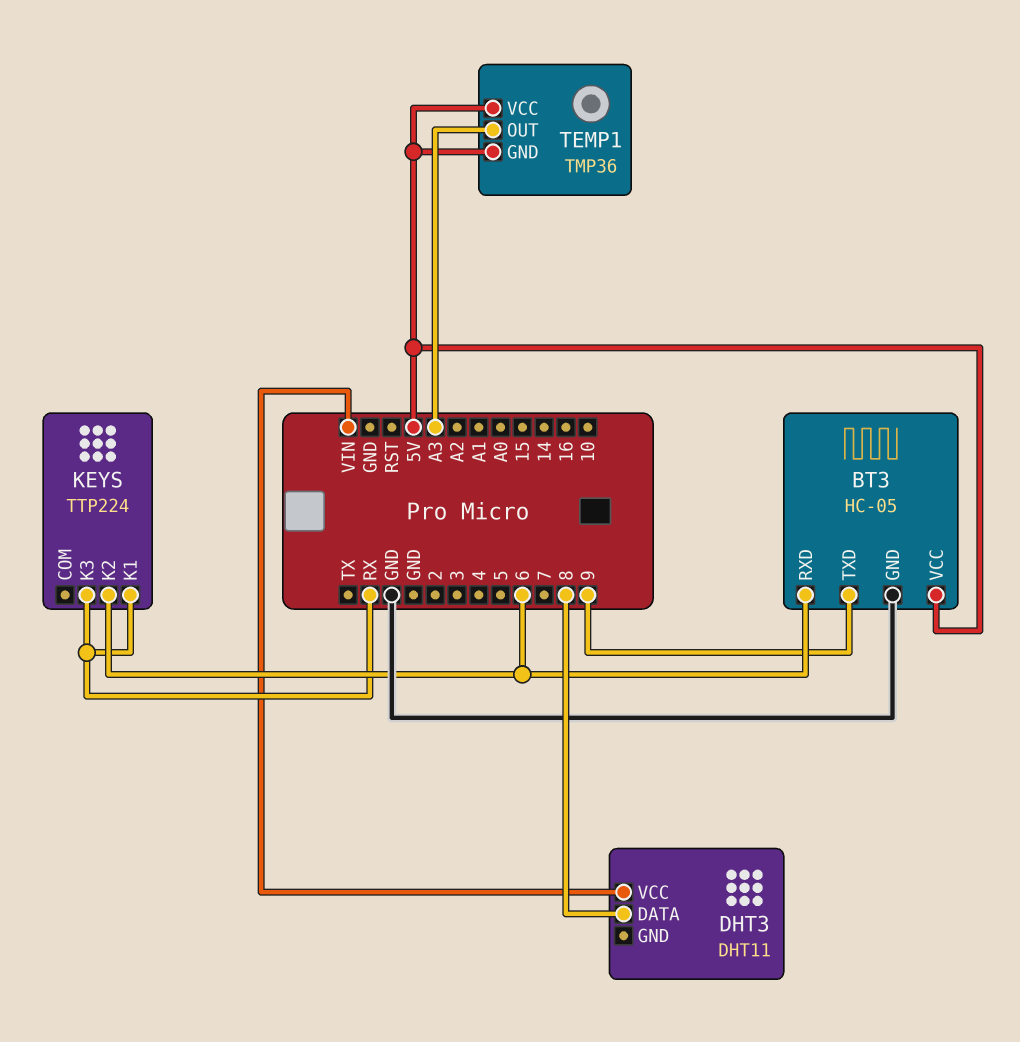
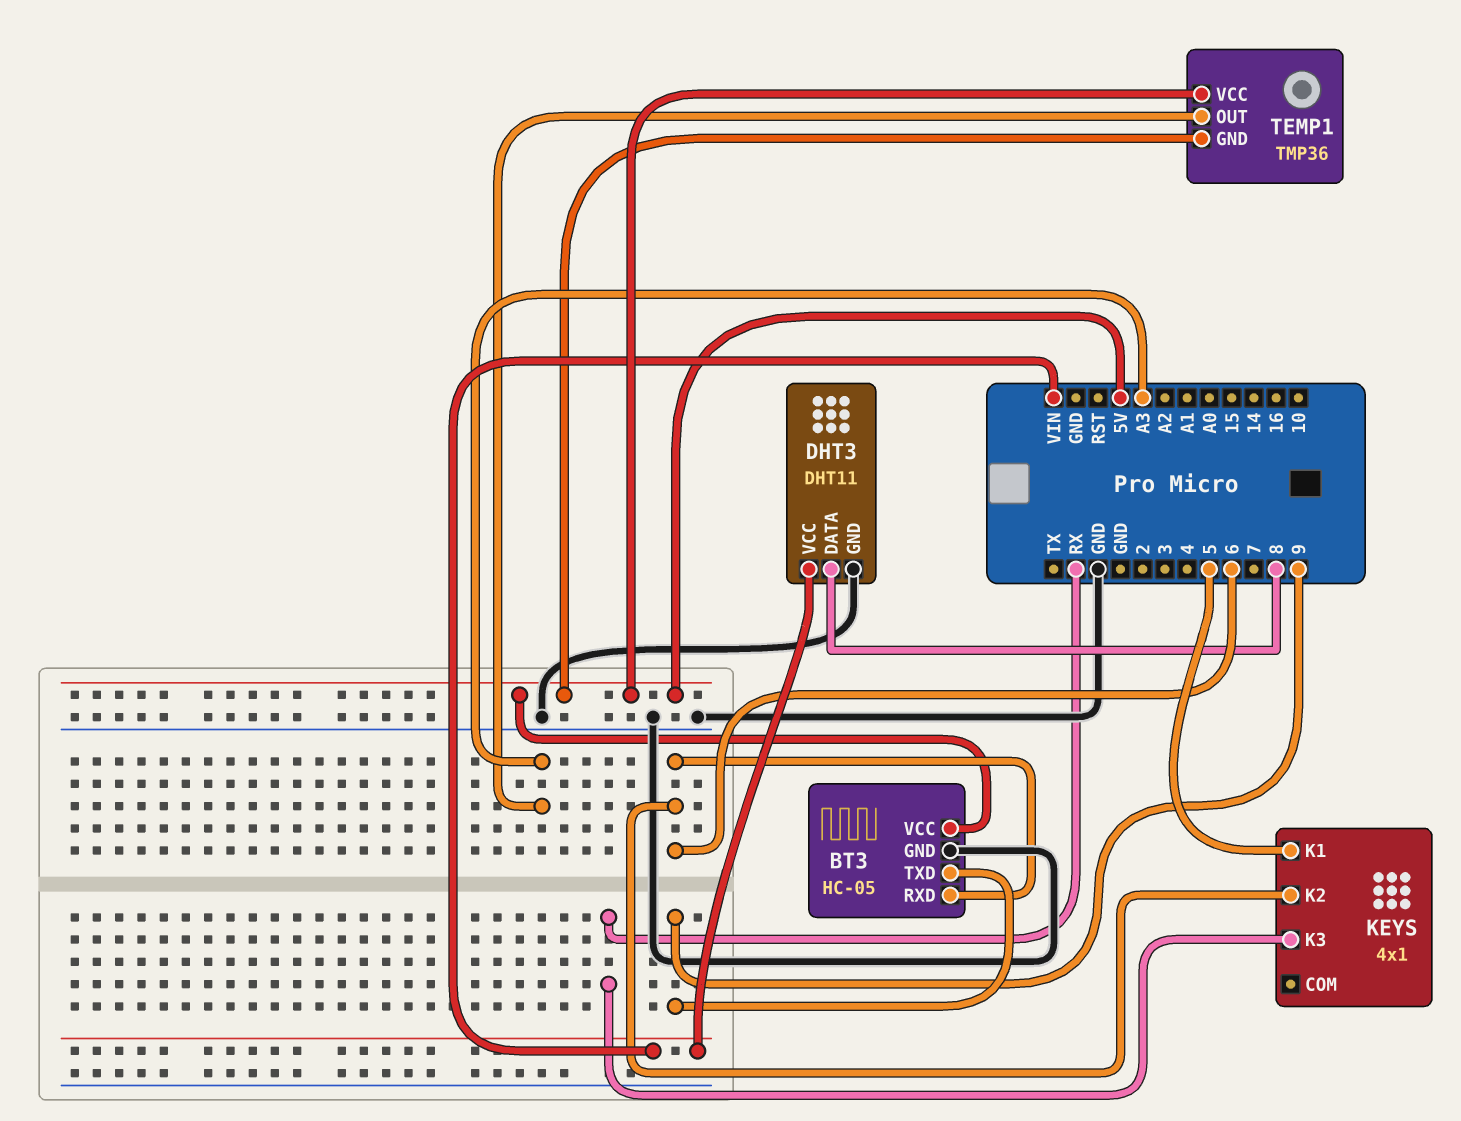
DHT3 pin GND: none -> GND
KEYS: TTP224 -> 4x1
KEYS pin K1: RX -> 5

